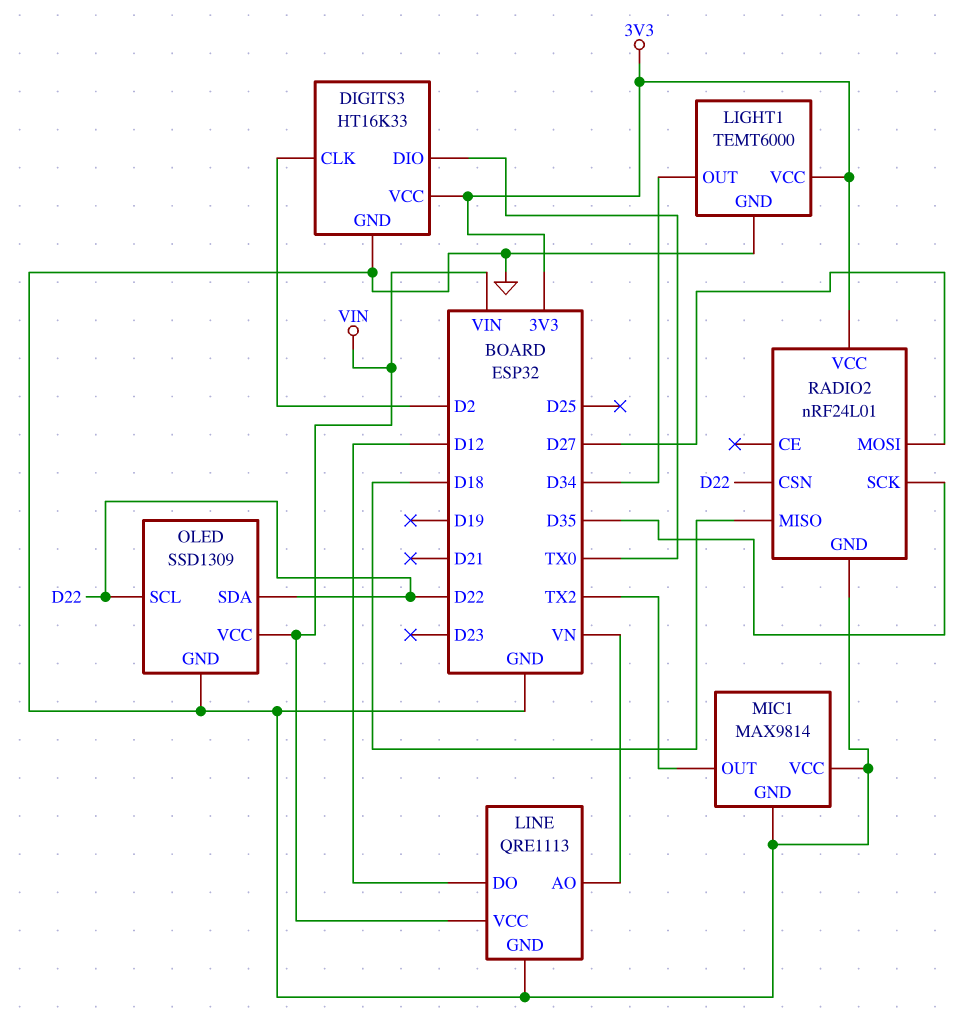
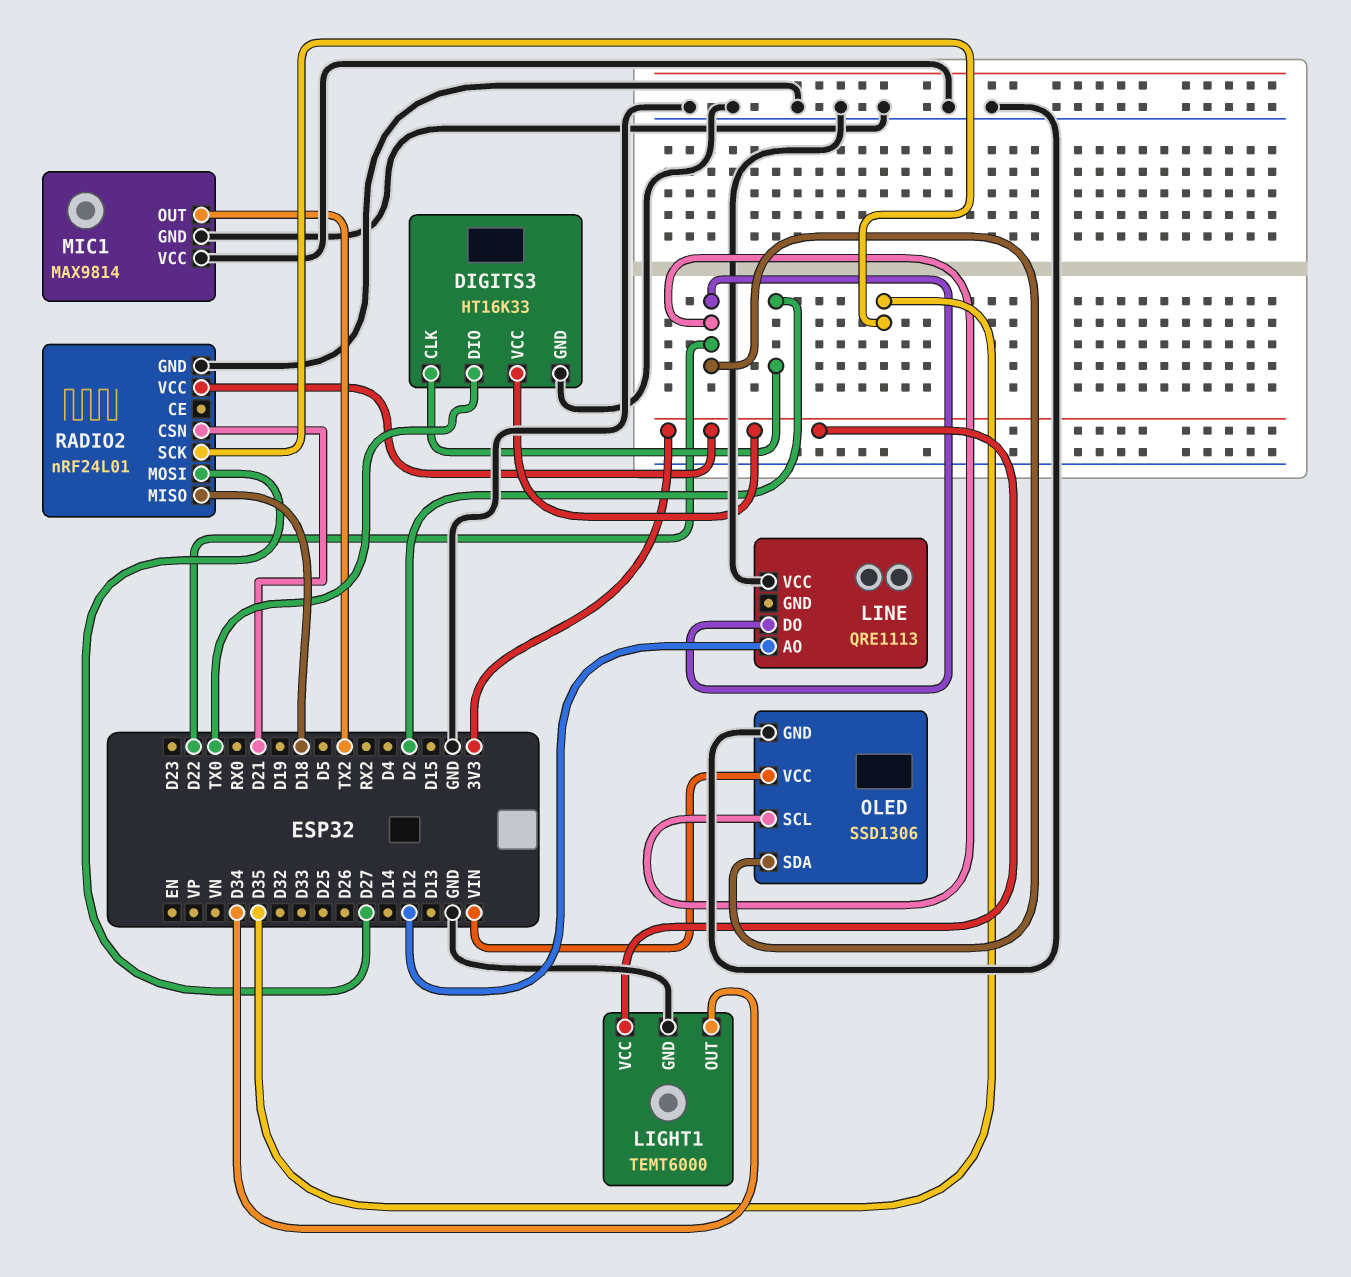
LINE pin AO: VN -> D12
LINE pin DO: D12 -> D22
LINE pin GND: GND -> none
LINE pin VCC: VIN -> GND
OLED: SSD1309 -> SSD1306
RADIO2 pin CSN: D22 -> D21

